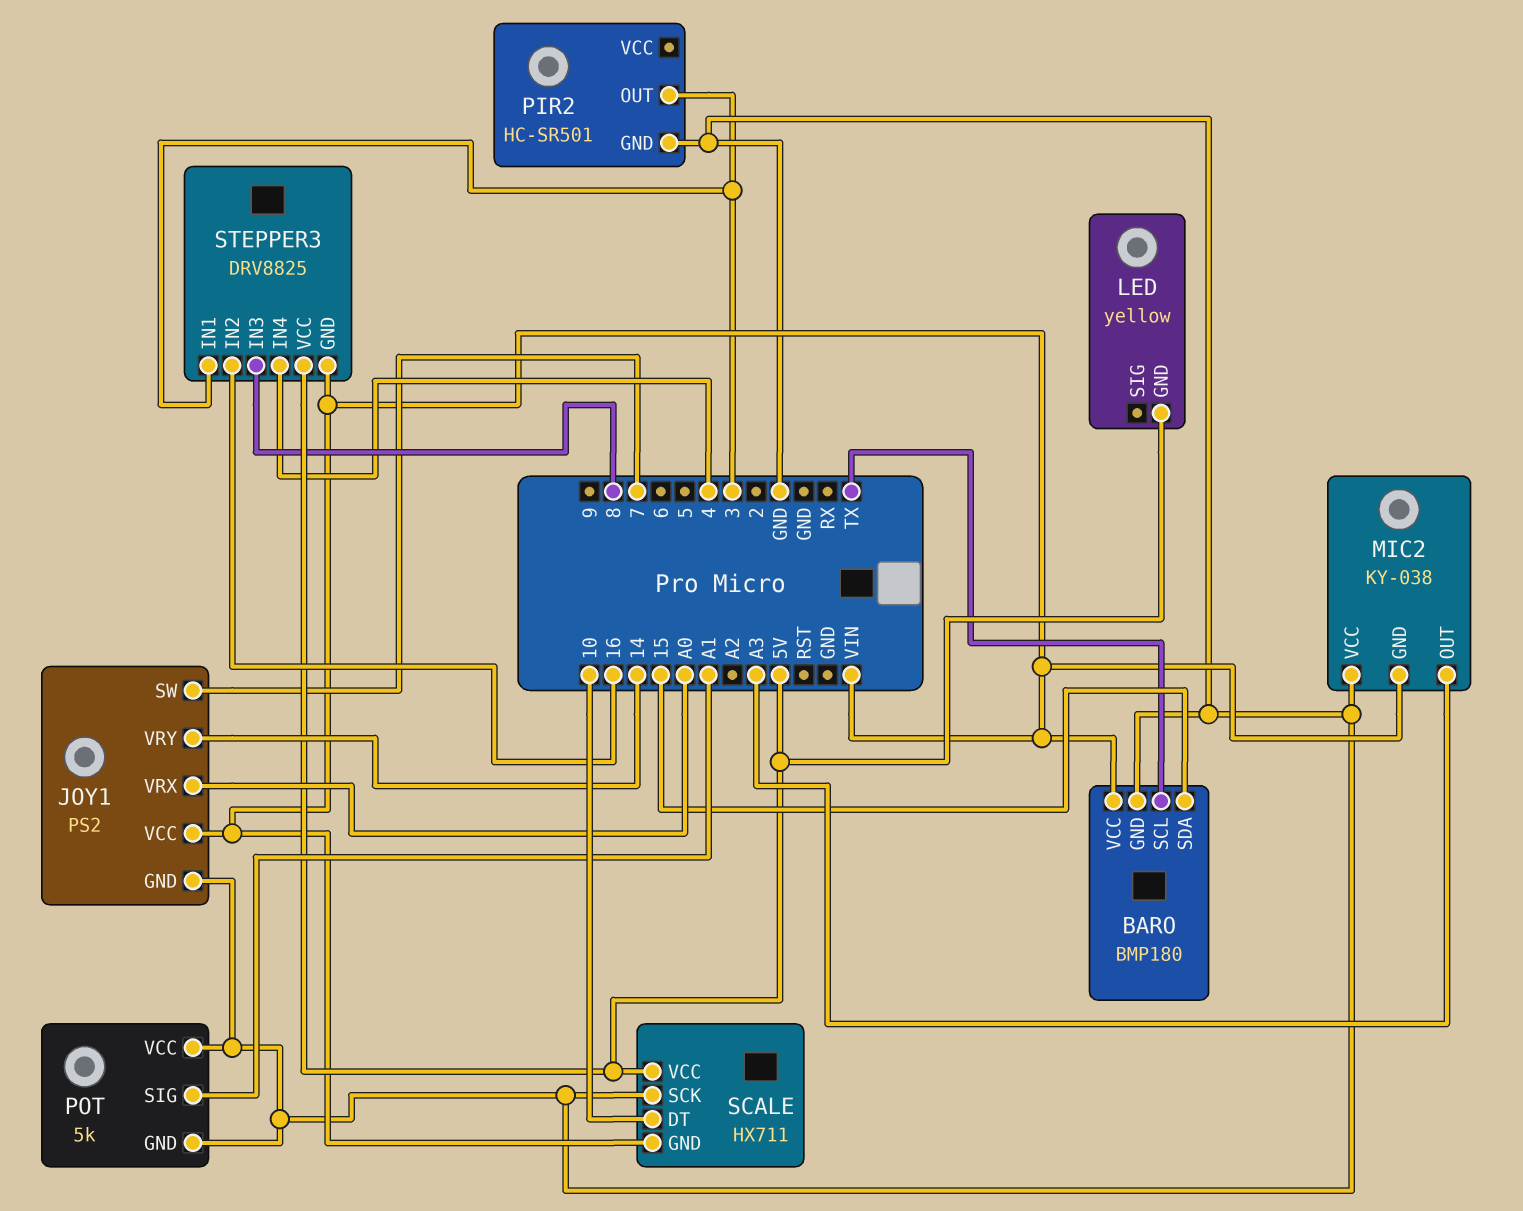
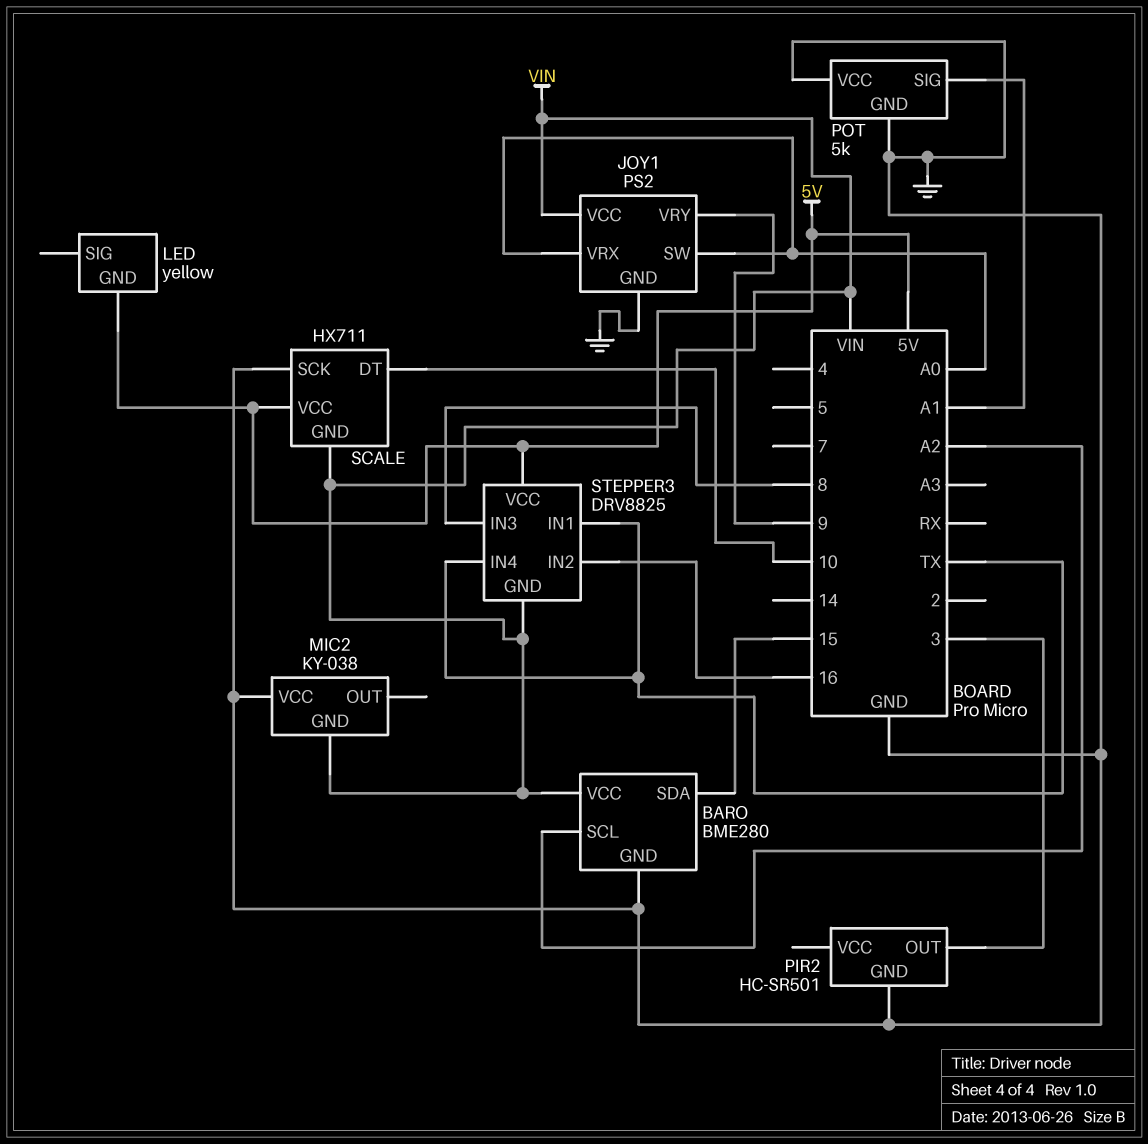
BARO: BMP180 -> BME280
BARO pin SCL: TX -> A2
JOY1 pin SW: 7 -> A0
JOY1 pin VRY: 14 -> 9
MIC2 pin OUT: A3 -> none
STEPPER3 pin IN1: 3 -> TX
STEPPER3 pin IN4: 4 -> TX

